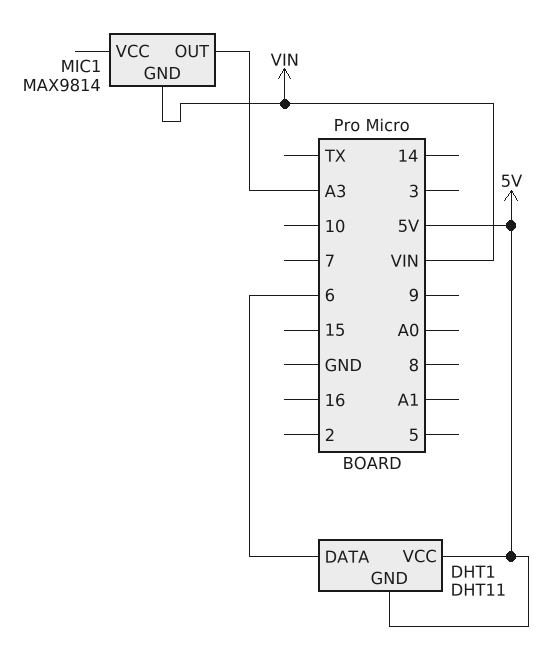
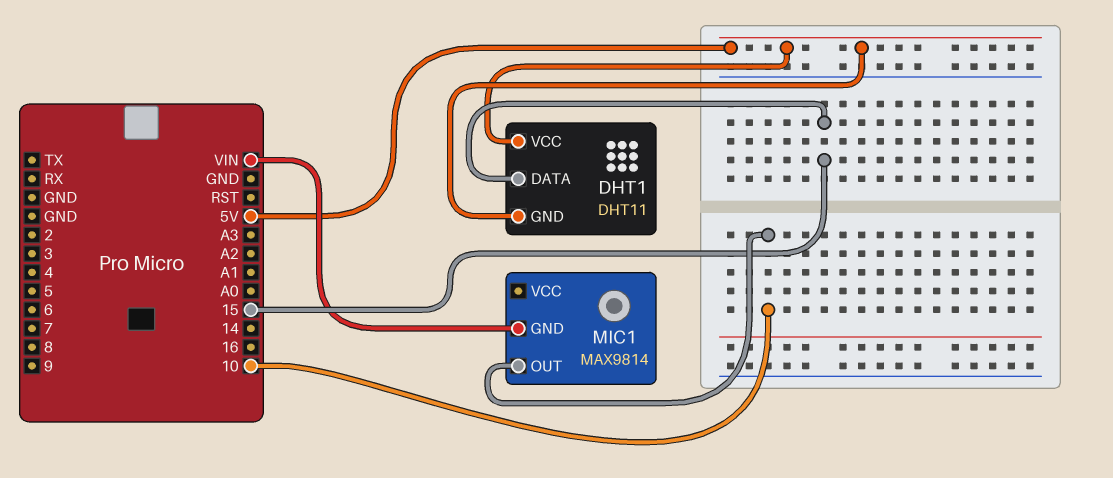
DHT1 pin DATA: 6 -> 15
MIC1 pin OUT: A3 -> 10

